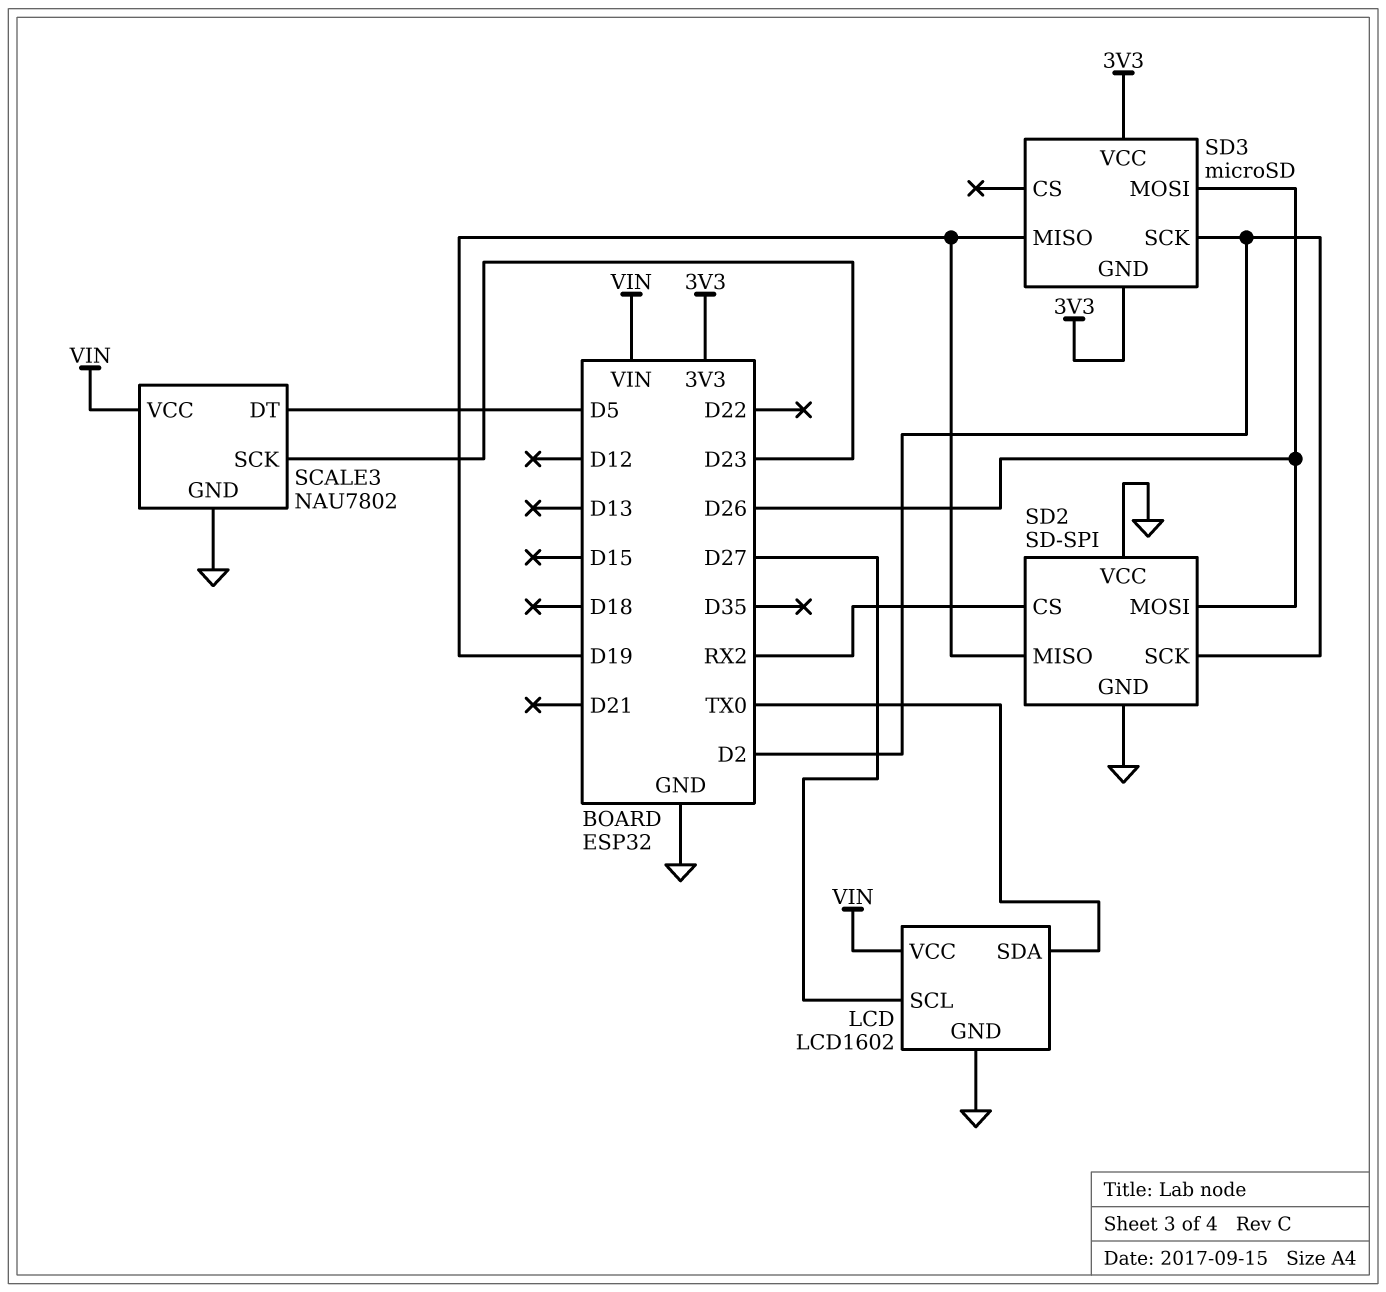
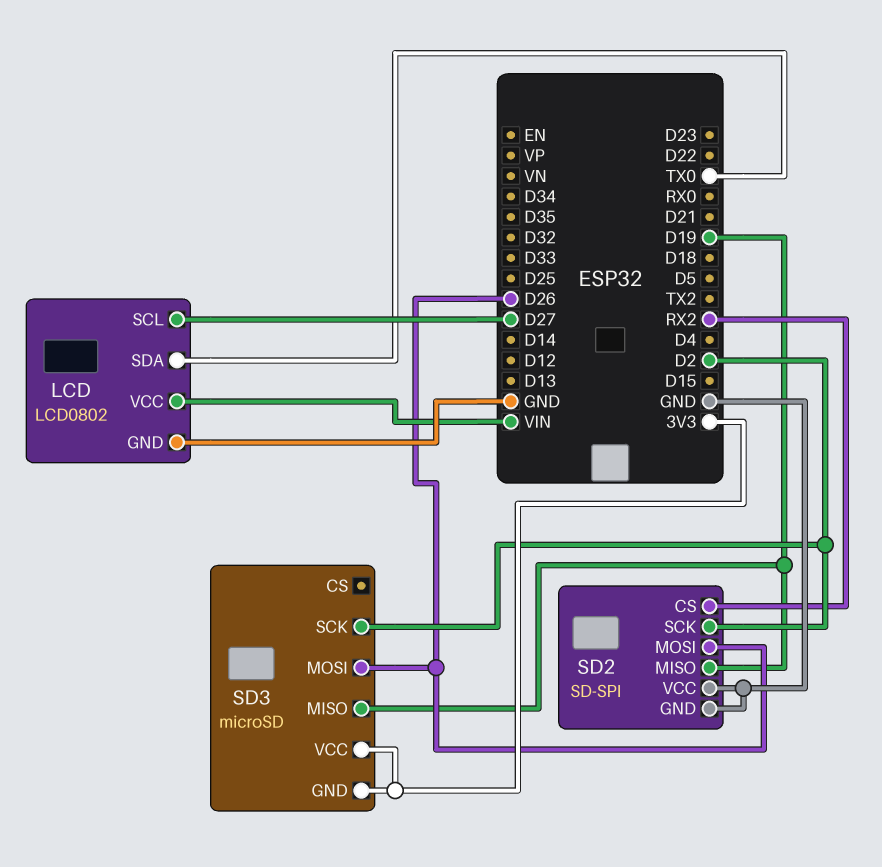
LCD: LCD1602 -> LCD0802
SCALE3: NAU7802 -> none
SCALE3 pin DT: D5 -> none
SCALE3 pin GND: GND -> none
SCALE3 pin SCK: D23 -> none
SCALE3 pin VCC: VIN -> none

